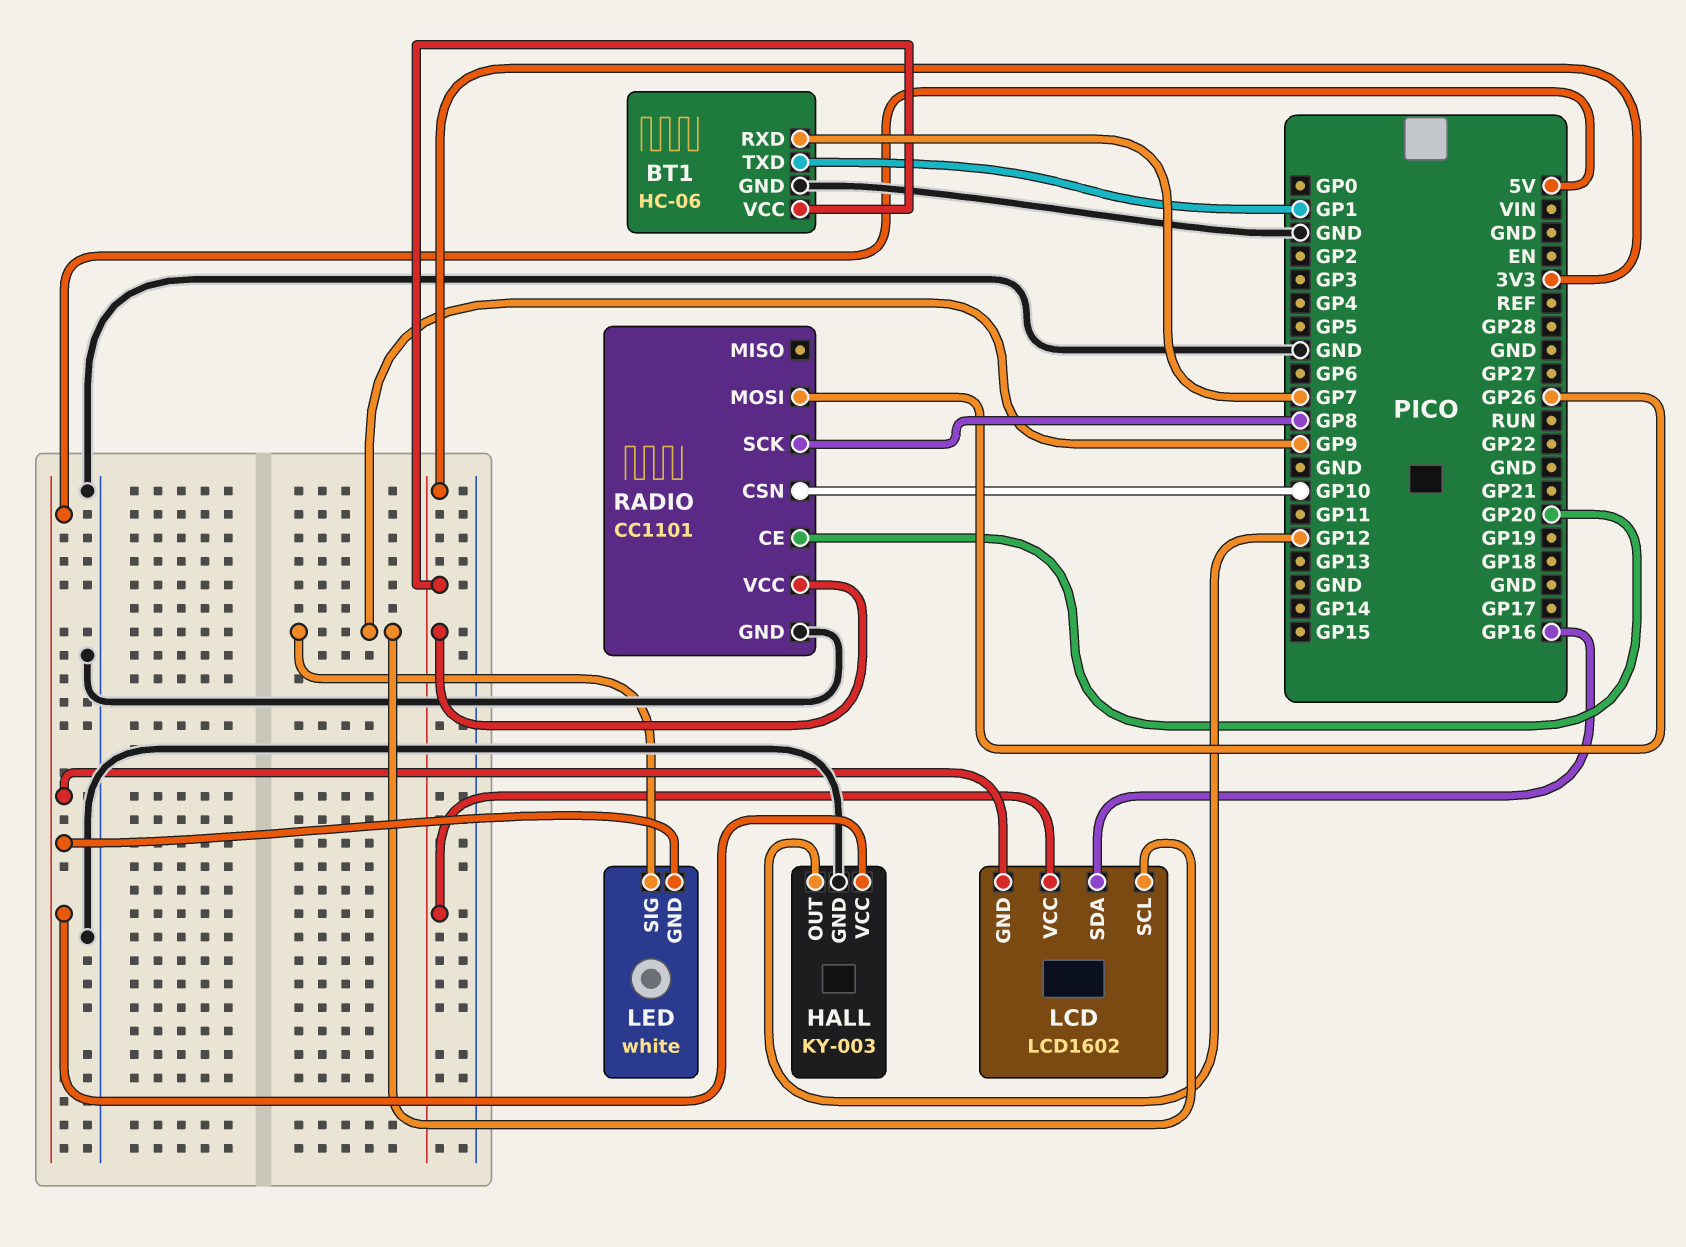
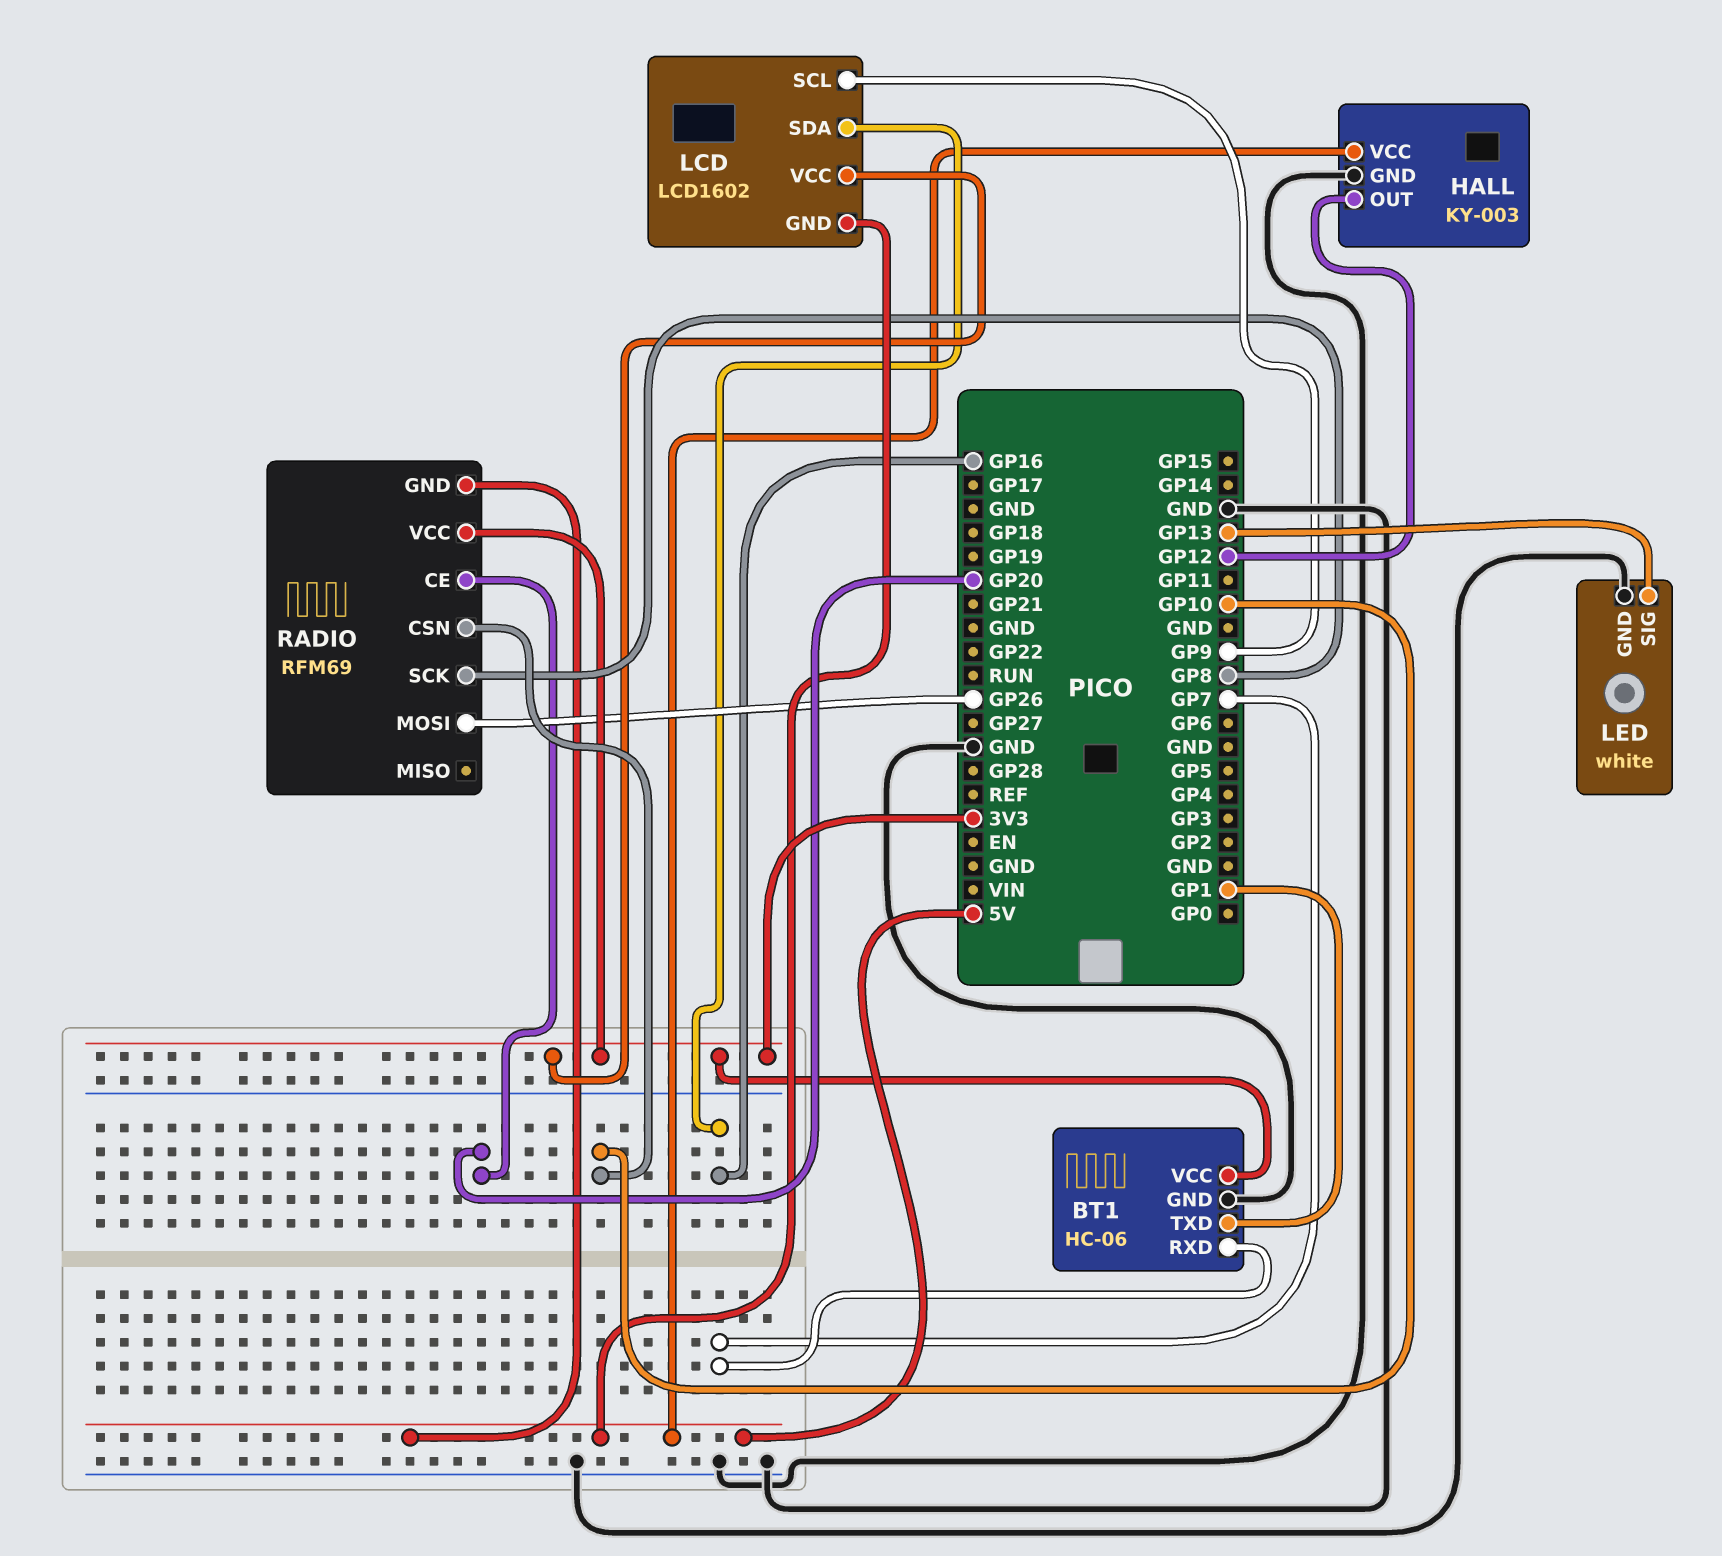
LED pin GND: 5V -> GND
LED pin SIG: GP9 -> GP13
RADIO: CC1101 -> RFM69
RADIO pin GND: GND -> 5V

